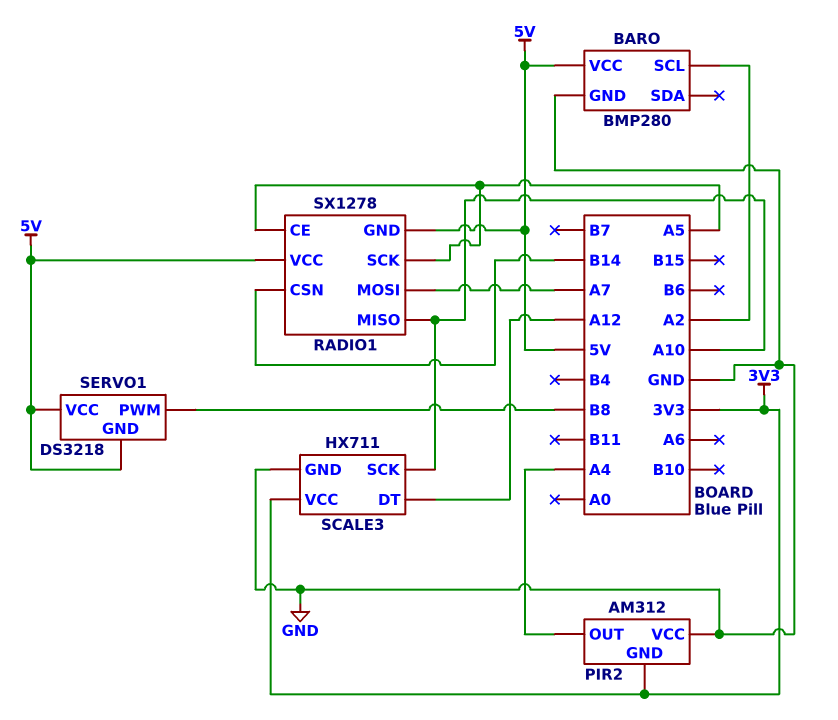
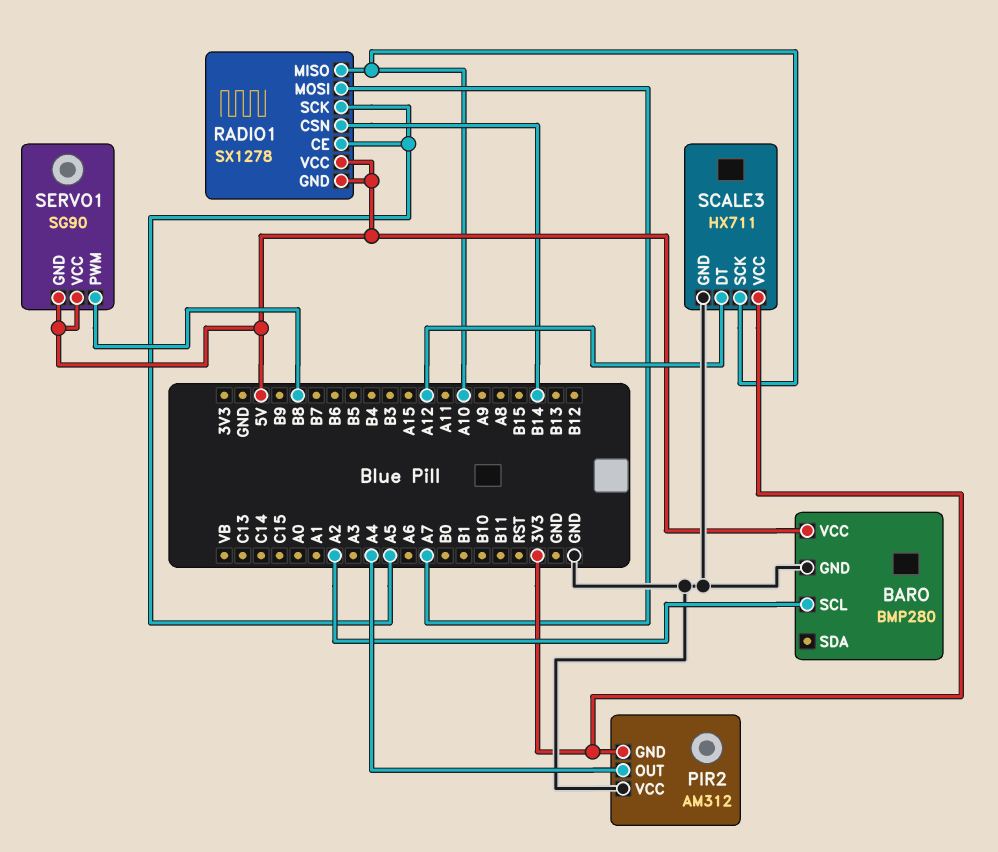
SERVO1: DS3218 -> SG90

